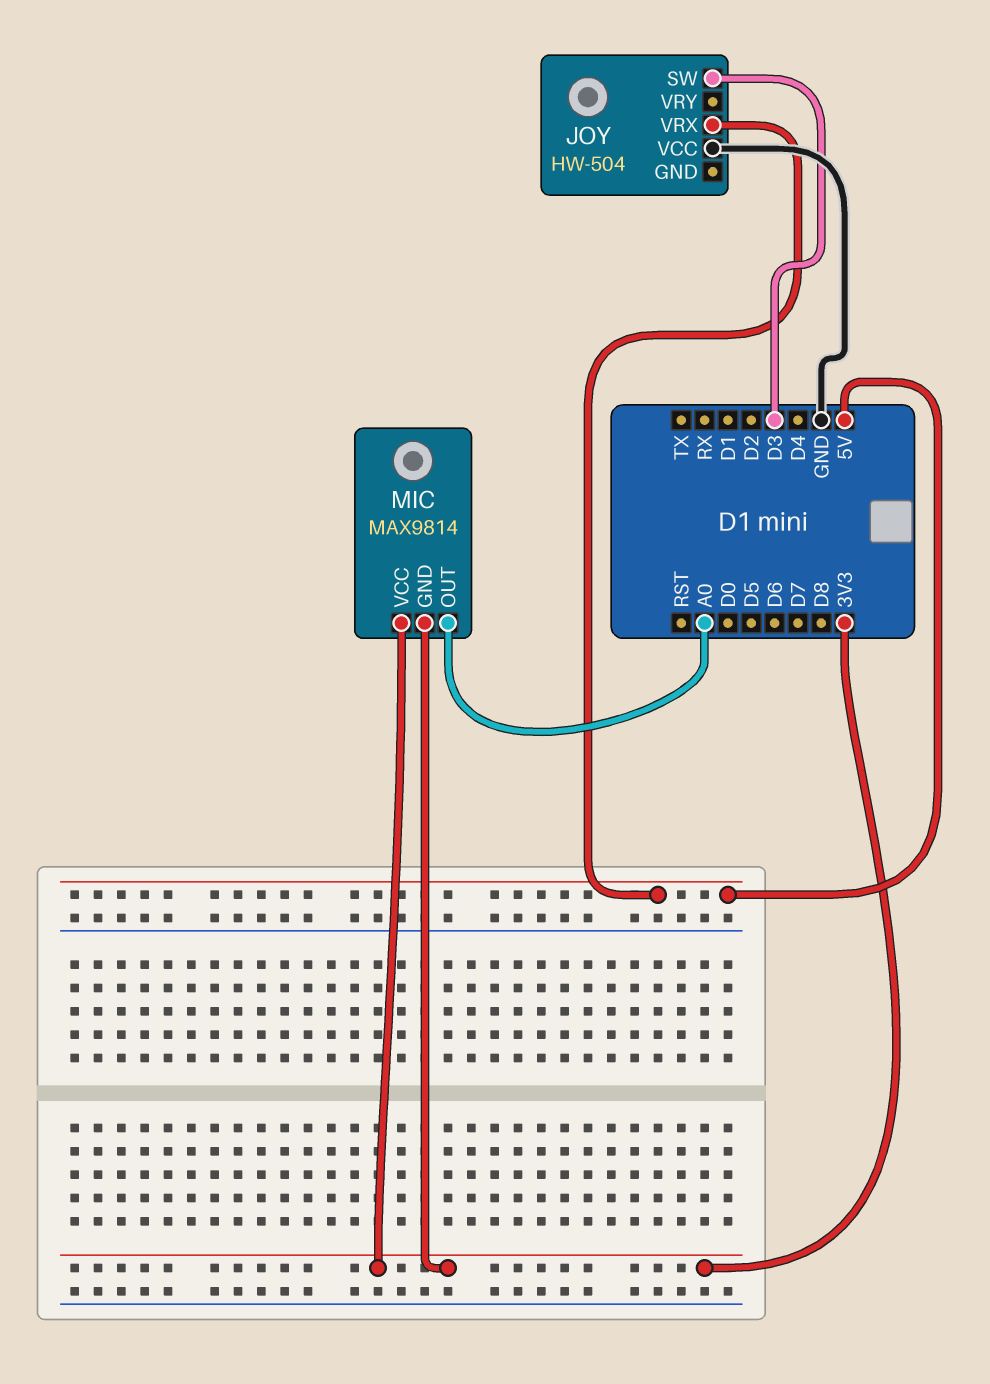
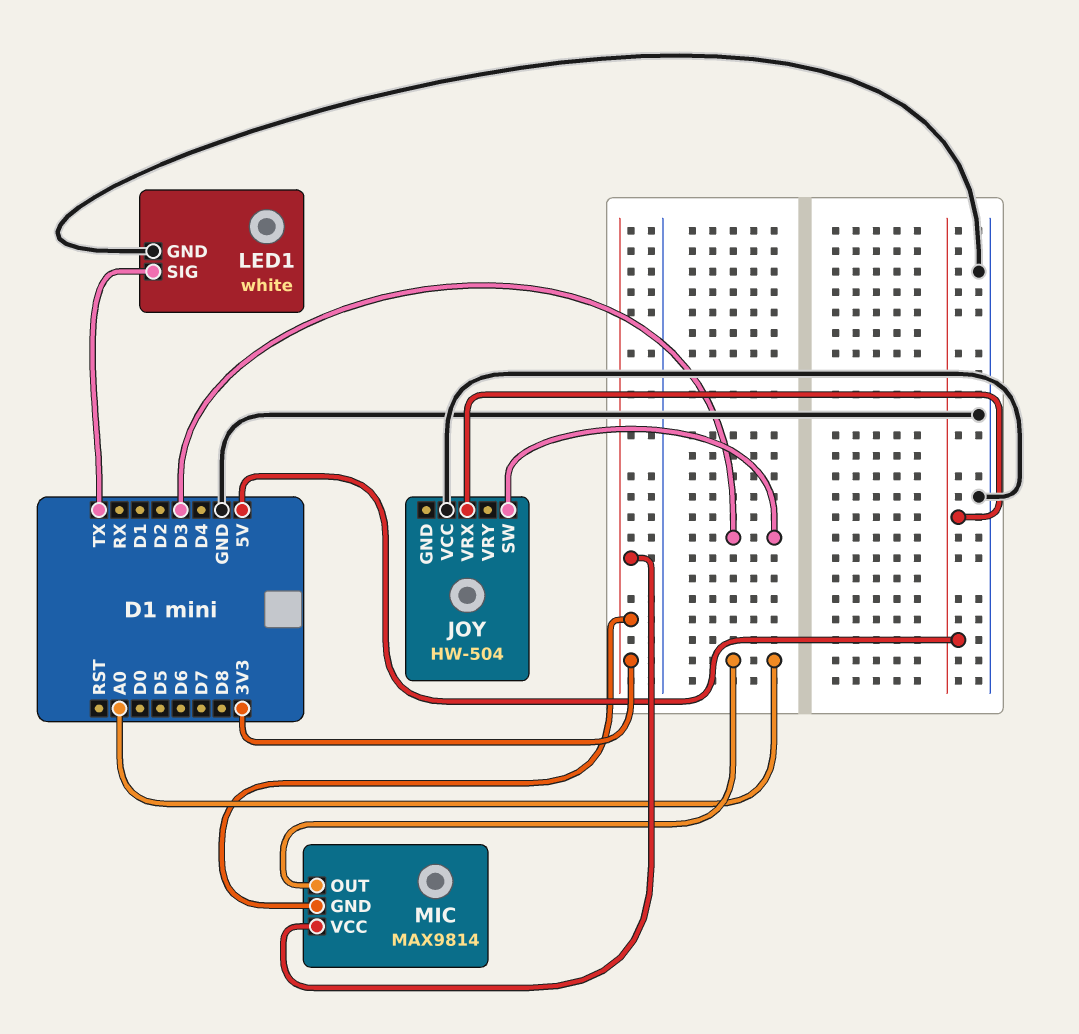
LED1: none -> white
LED1 pin GND: none -> GND
LED1 pin SIG: none -> TX

